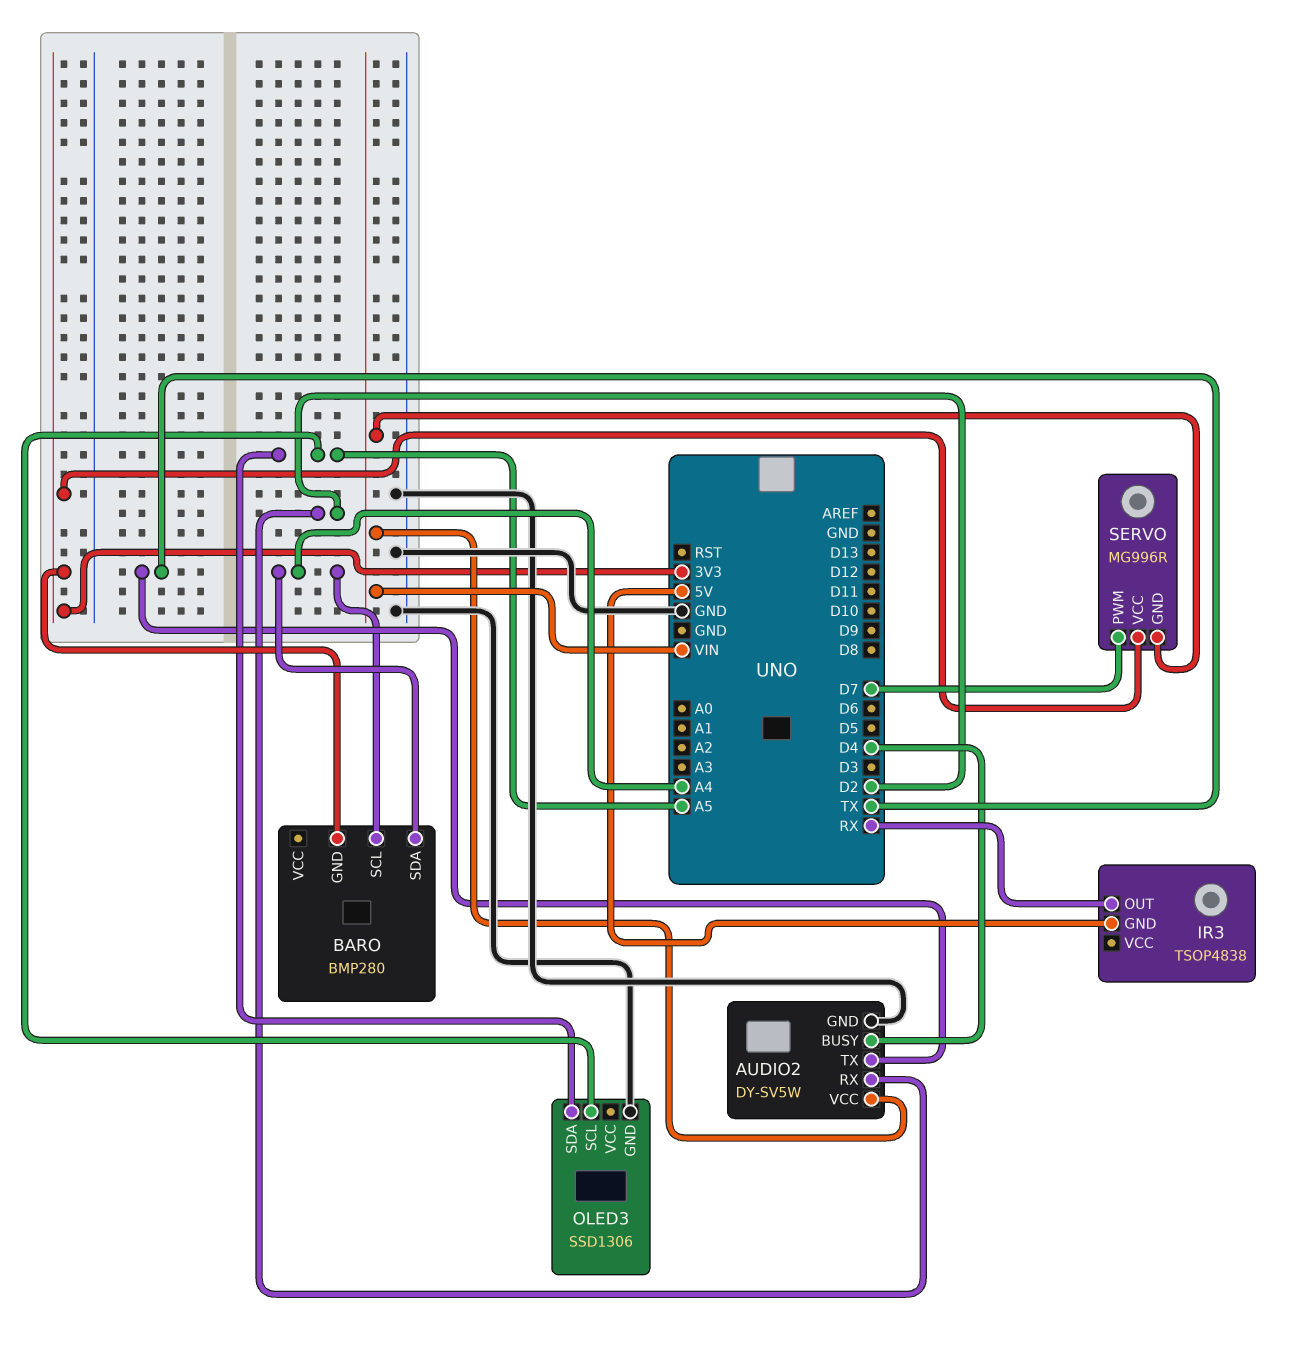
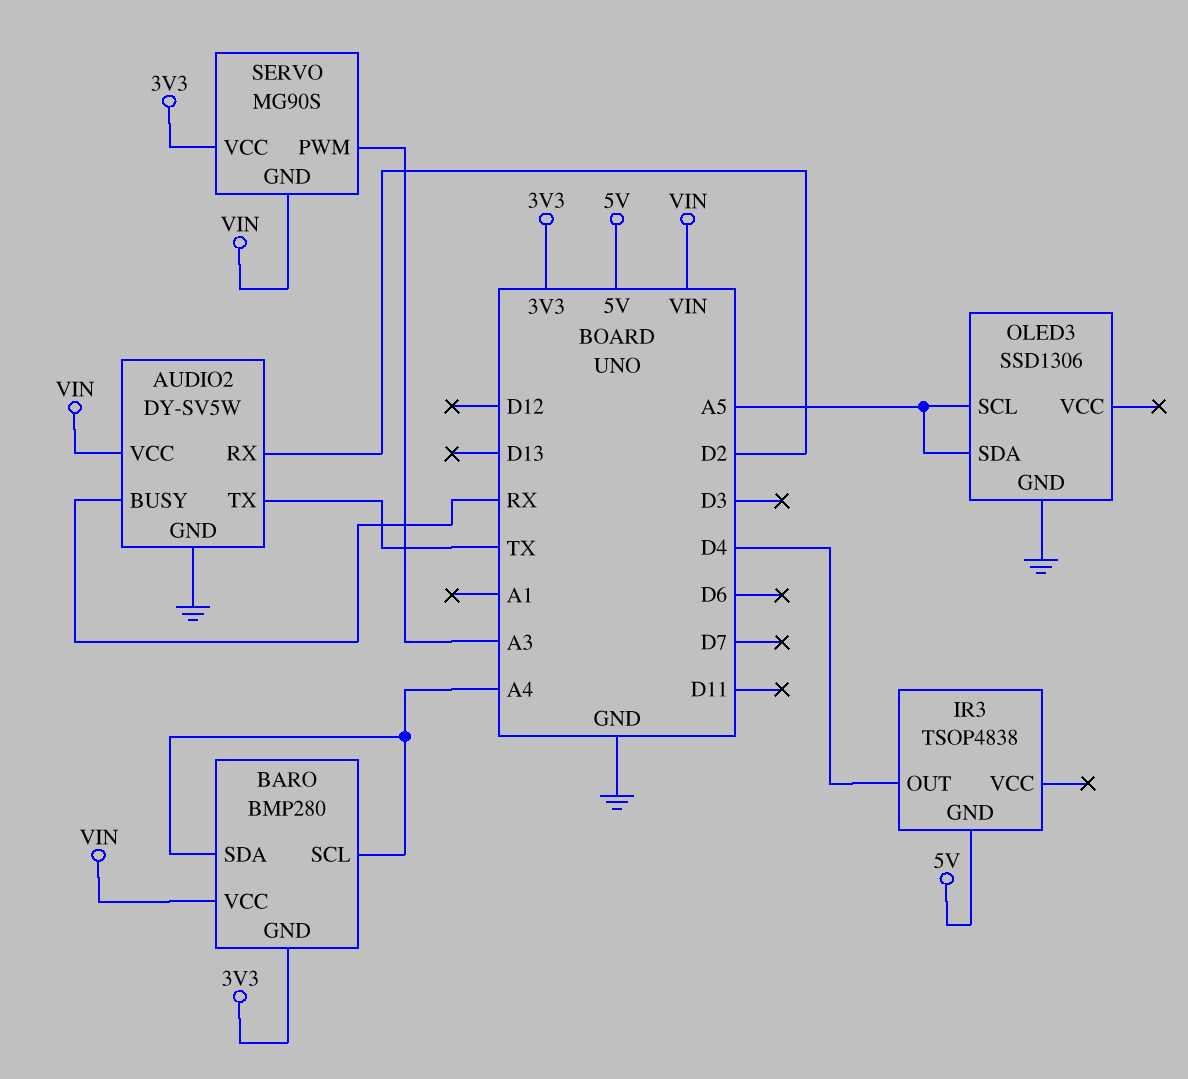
AUDIO2 pin BUSY: D4 -> RX
BARO pin VCC: none -> VIN
IR3 pin OUT: RX -> D4
SERVO: MG996R -> MG90S
SERVO pin PWM: D7 -> A3

